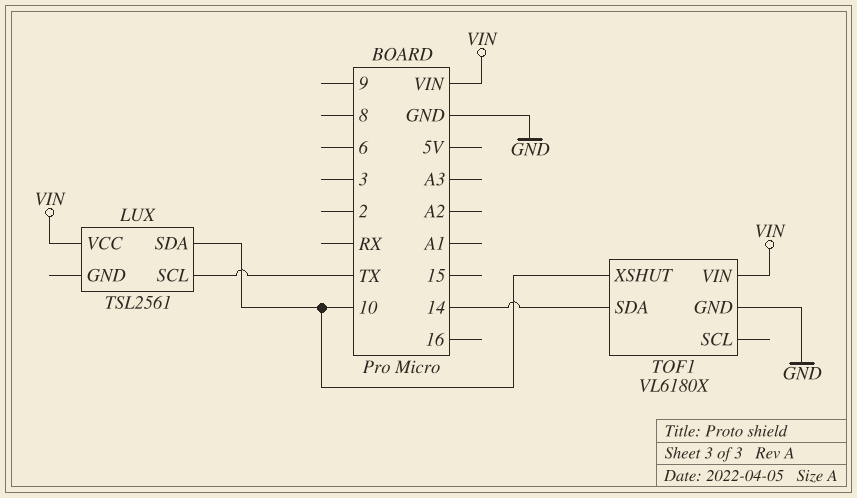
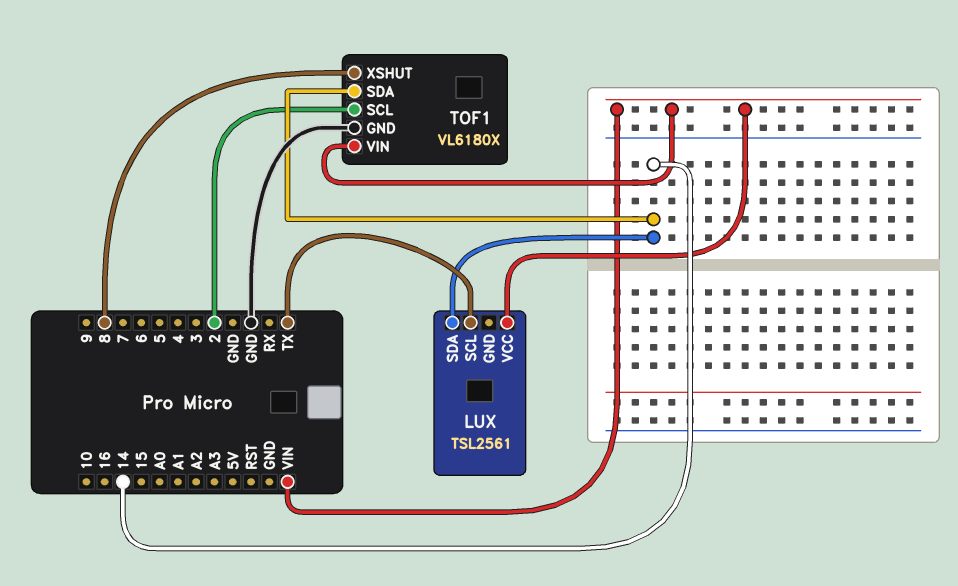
LUX pin SDA: 10 -> 14
TOF1 pin SCL: none -> 2
TOF1 pin XSHUT: 10 -> 8

